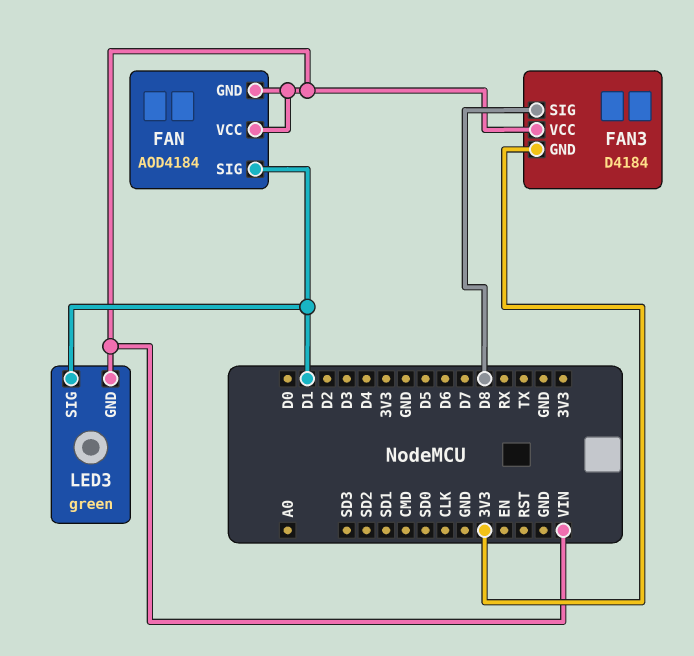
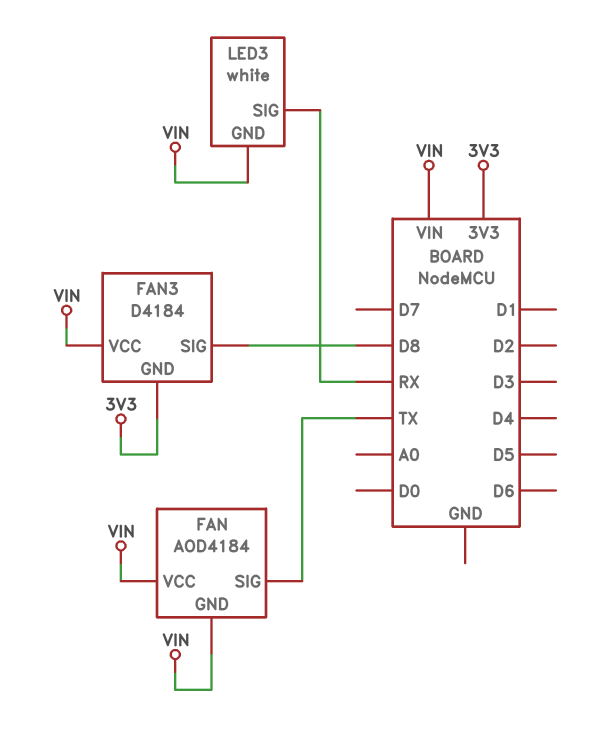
FAN pin SIG: D1 -> TX
LED3: green -> white
LED3 pin SIG: D1 -> RX

